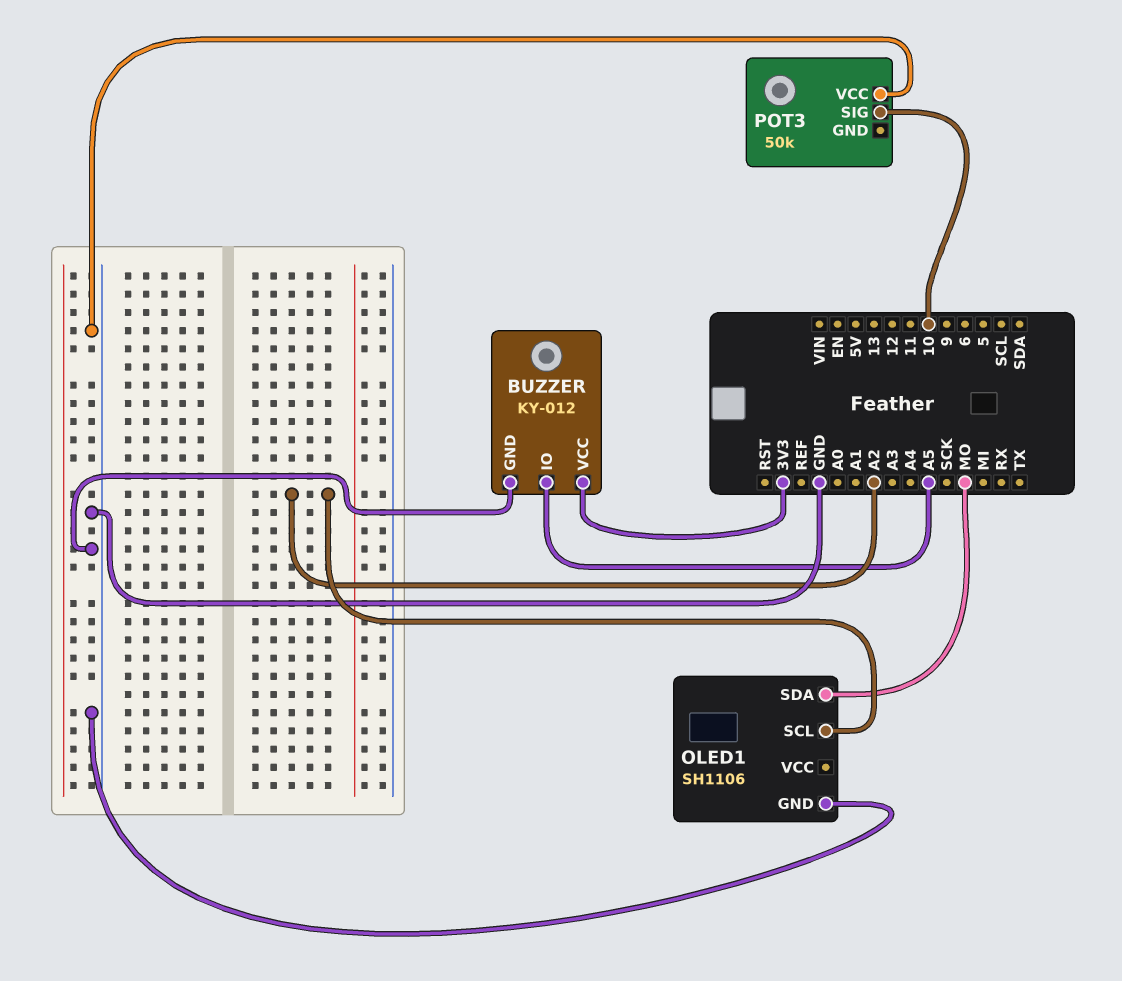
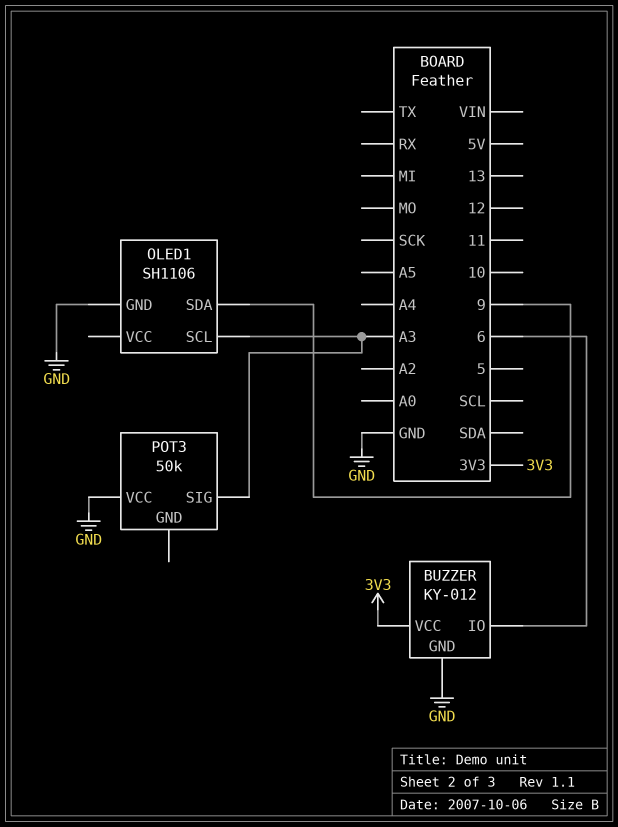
BUZZER pin IO: A5 -> 6
OLED1 pin SCL: A2 -> A3
OLED1 pin SDA: MO -> 9
POT3 pin SIG: 10 -> A3

